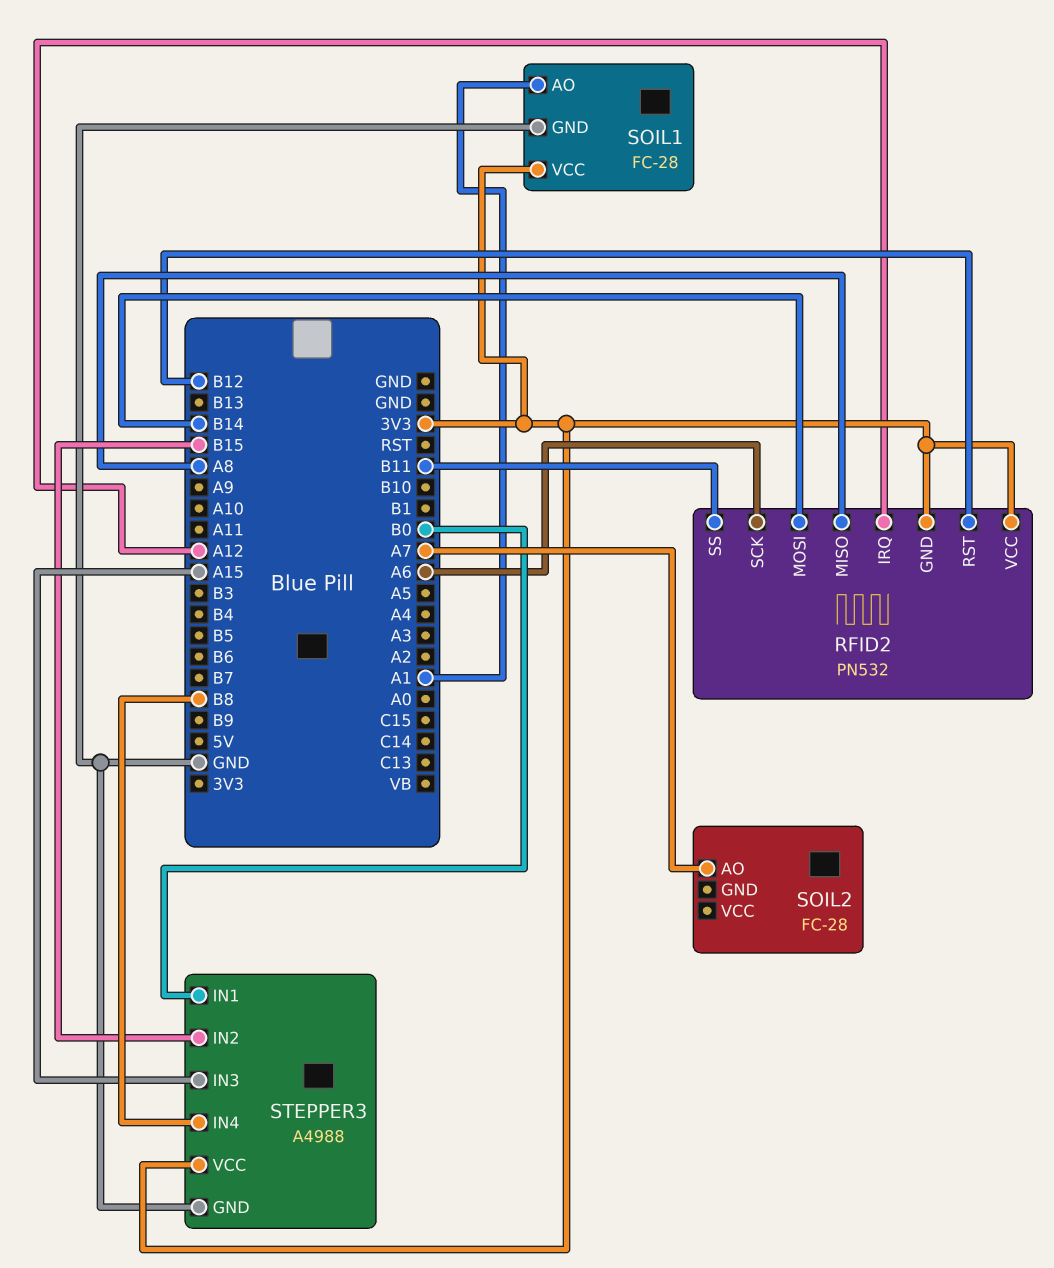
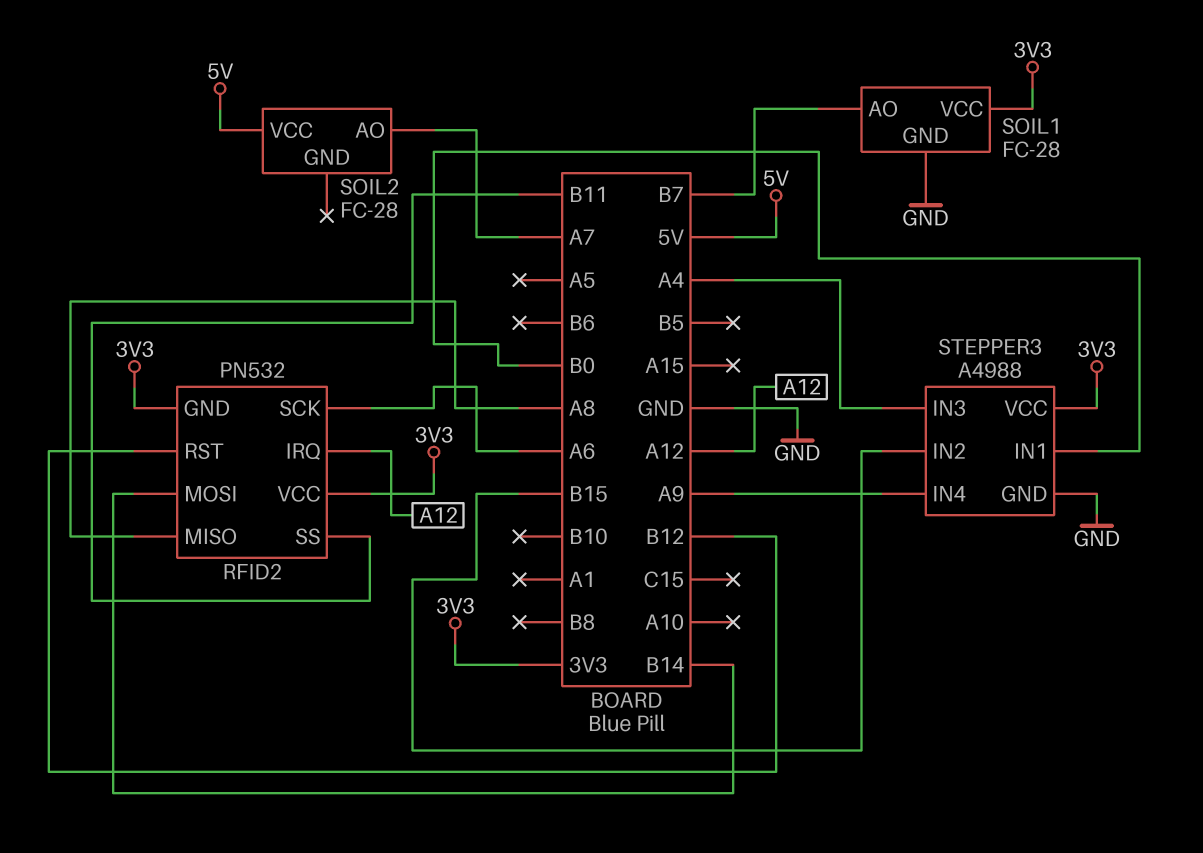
SOIL1 pin AO: A1 -> B7
SOIL2 pin VCC: none -> 5V
STEPPER3 pin IN3: A15 -> A4
STEPPER3 pin IN4: B8 -> A9

